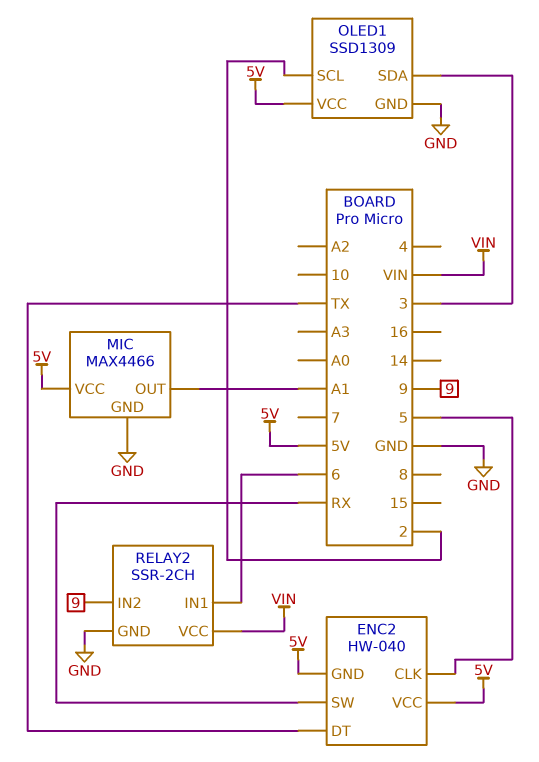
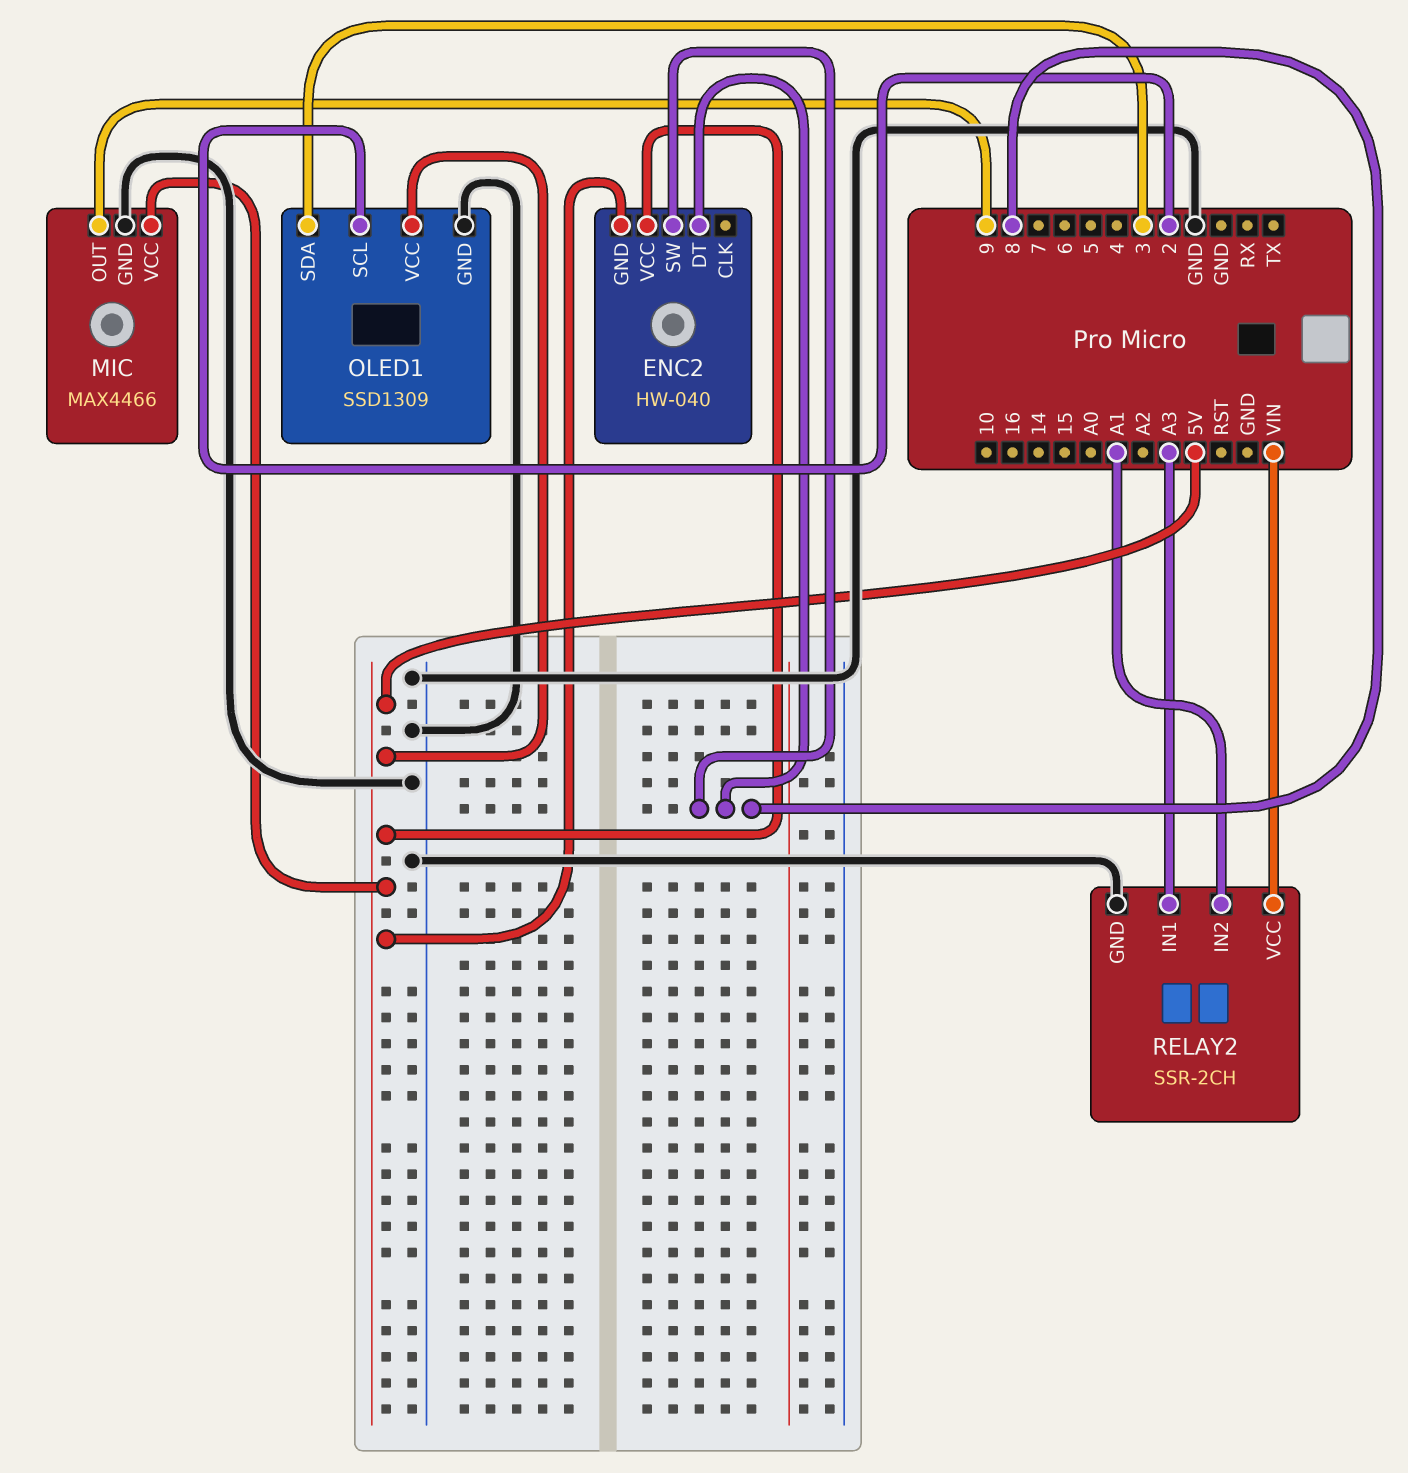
ENC2 pin CLK: 5 -> none
ENC2 pin DT: TX -> 8
ENC2 pin SW: RX -> 8
MIC pin OUT: A1 -> 9
RELAY2 pin IN1: 6 -> A3
RELAY2 pin IN2: 9 -> A1

